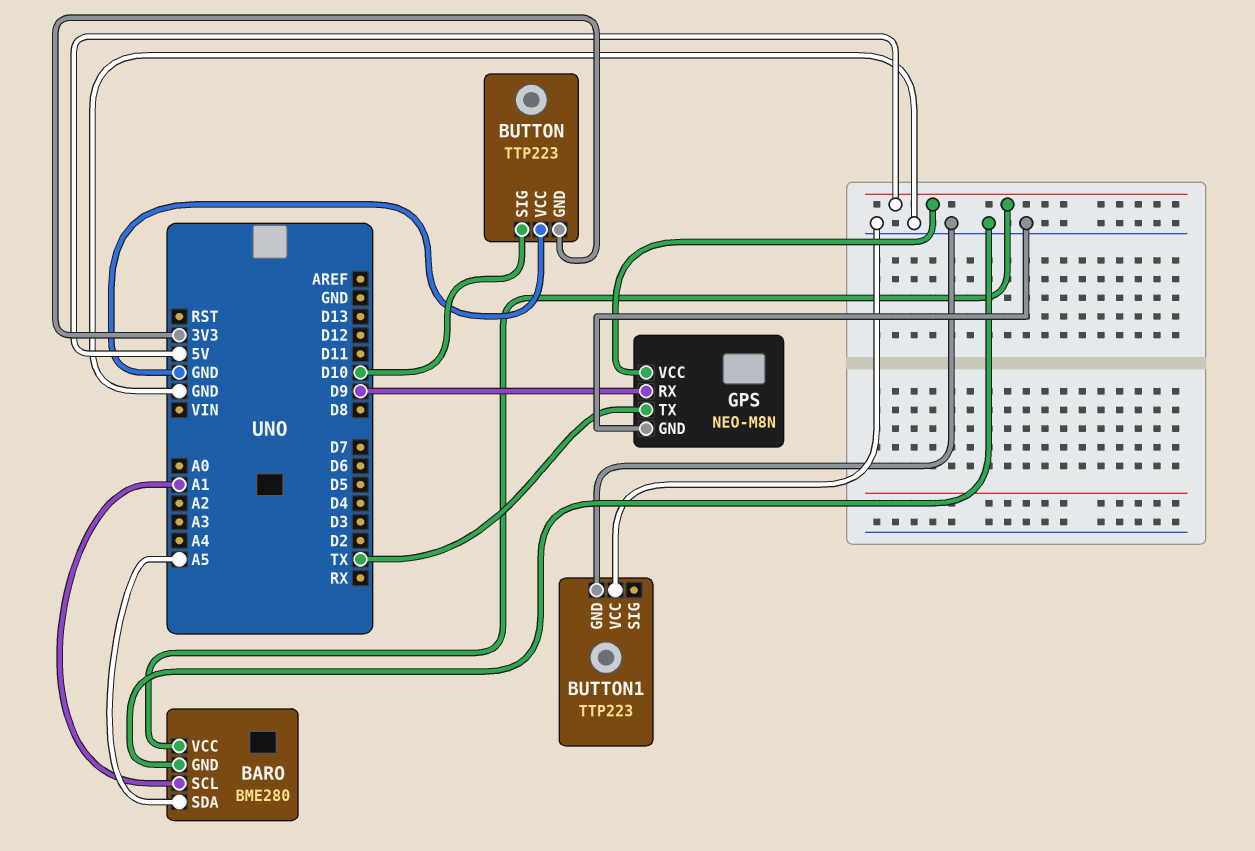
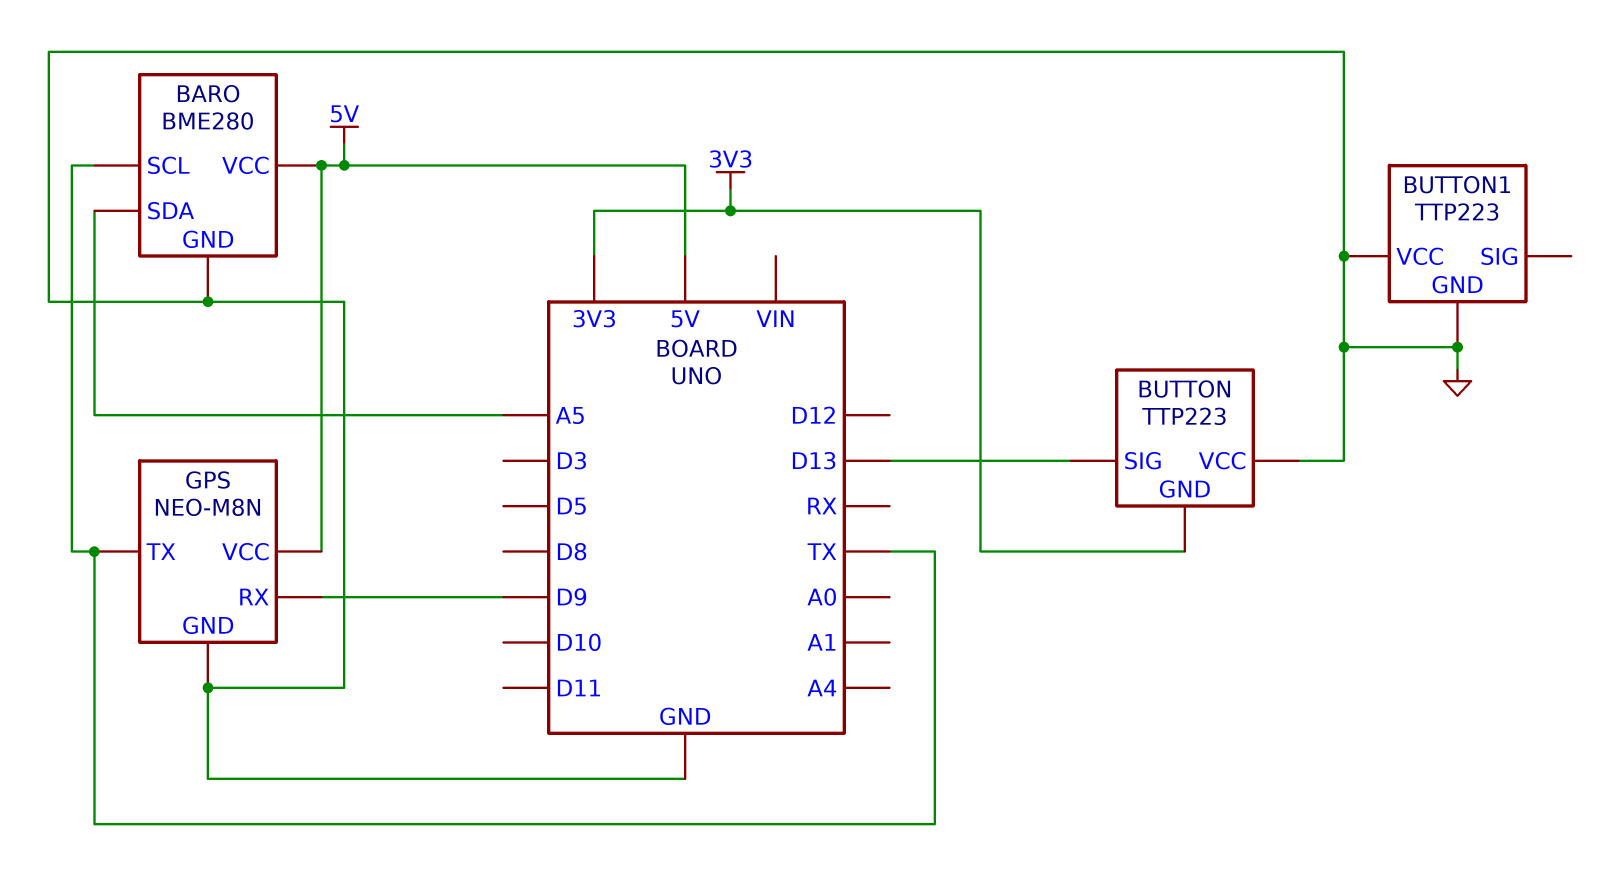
BARO pin SCL: A1 -> TX
BUTTON pin SIG: D10 -> D13

